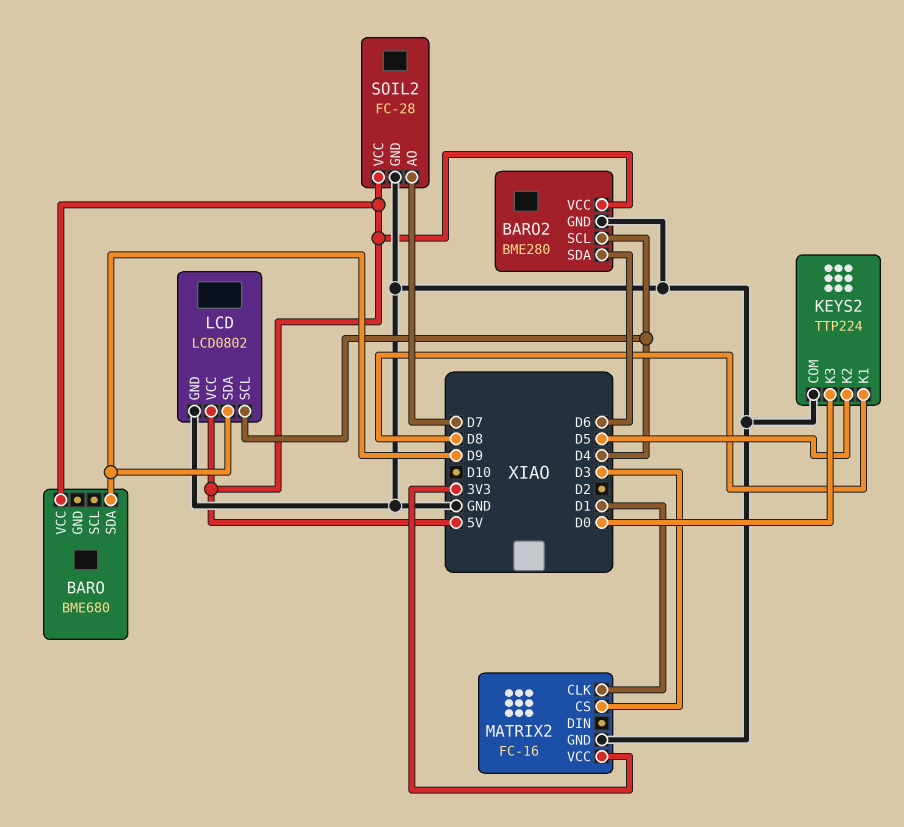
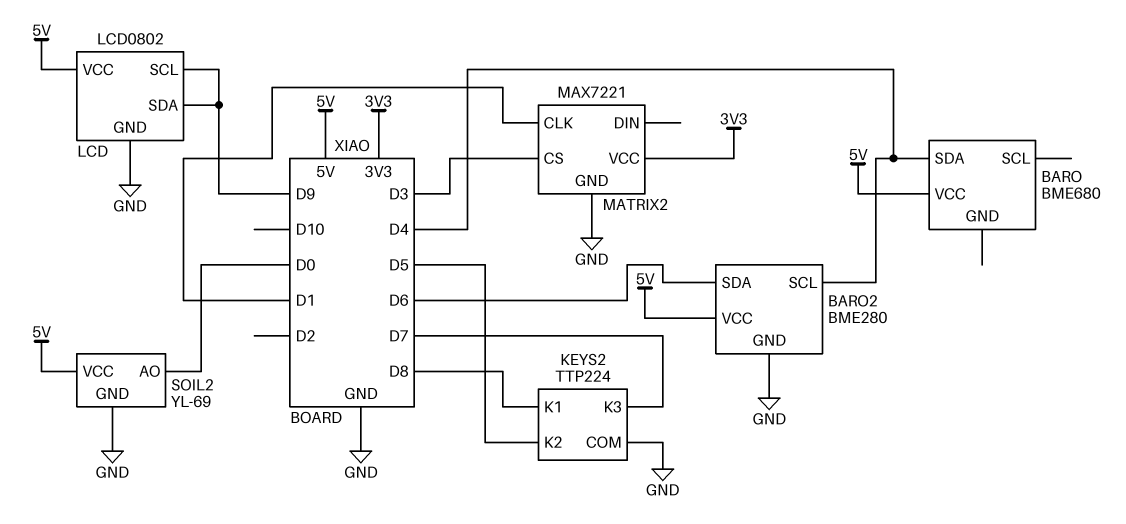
BARO pin SDA: D9 -> D4
KEYS2 pin K3: D0 -> D7
LCD pin SCL: D4 -> D9
MATRIX2: FC-16 -> MAX7221
SOIL2: FC-28 -> YL-69
SOIL2 pin AO: D7 -> D0

